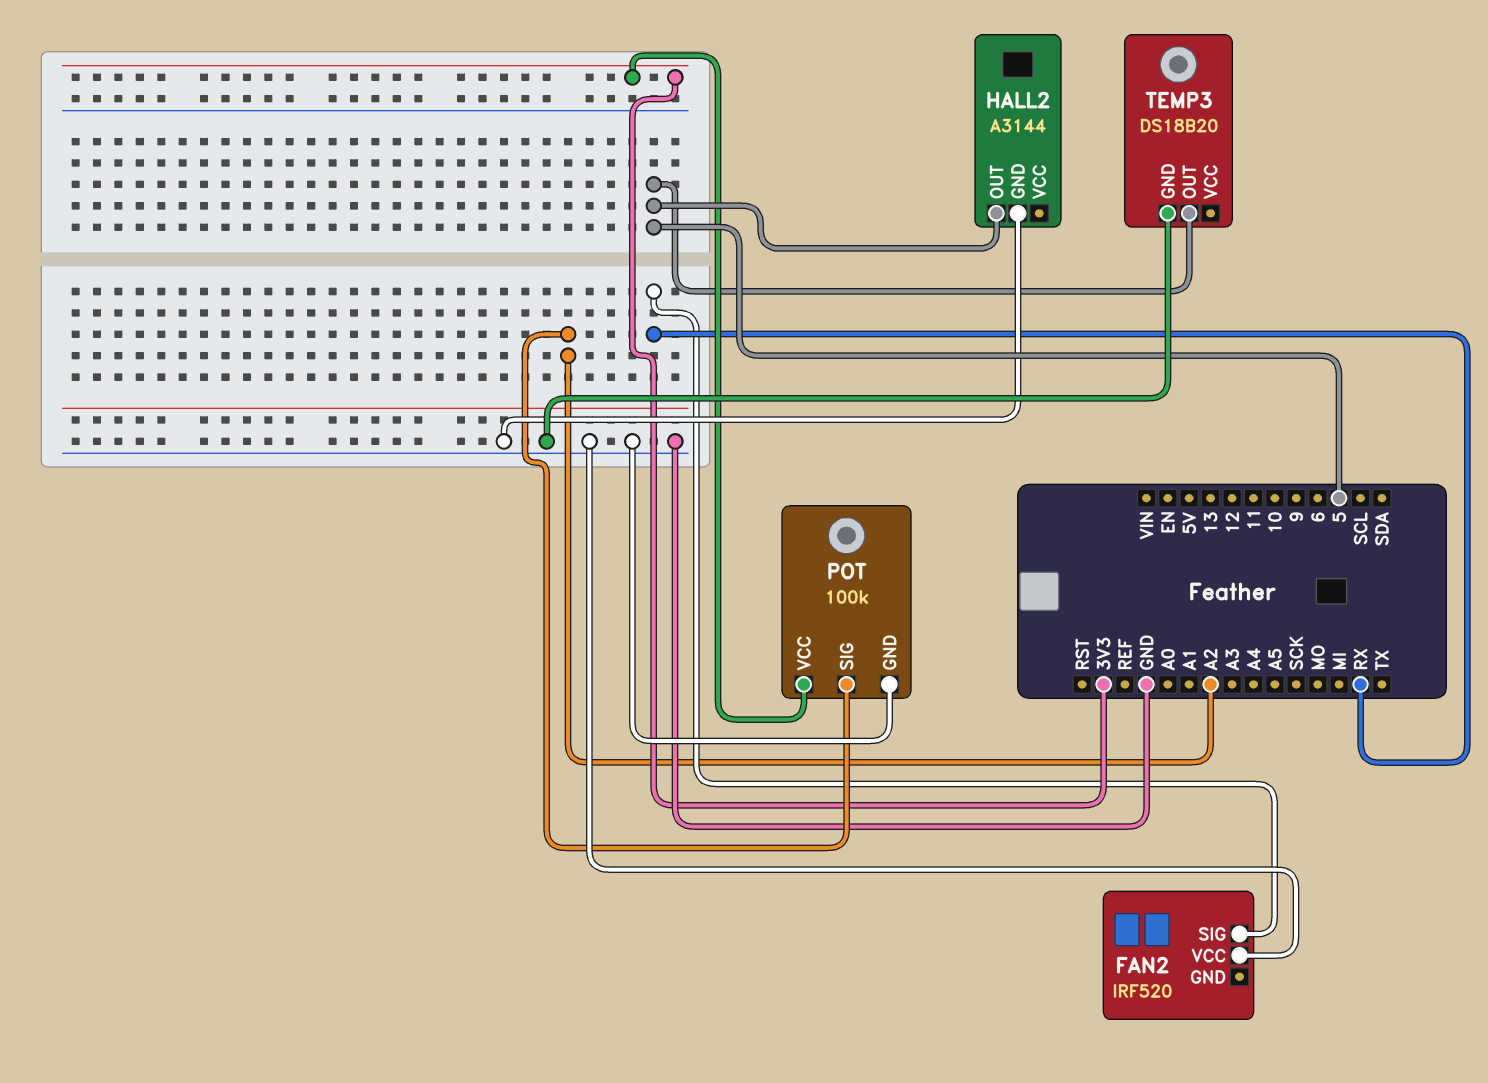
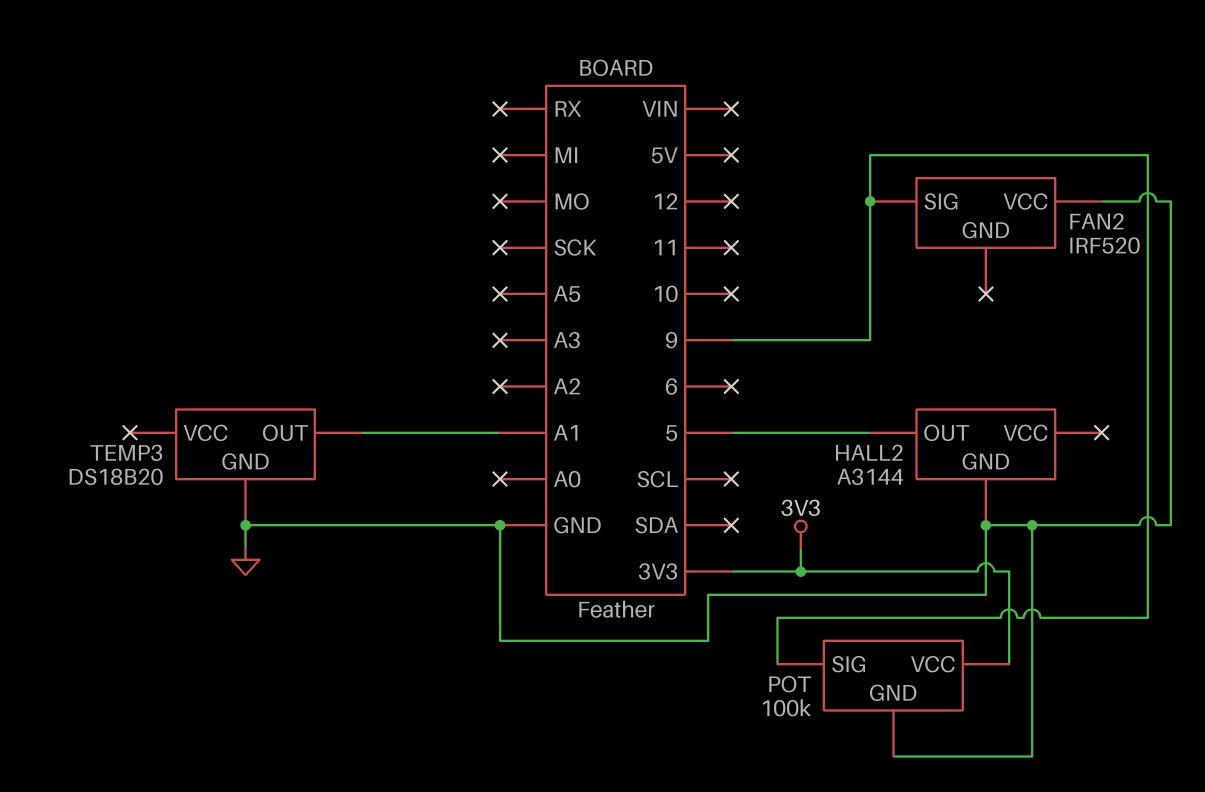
FAN2 pin SIG: RX -> 9
POT pin SIG: A2 -> 9
TEMP3 pin OUT: 5 -> A1

